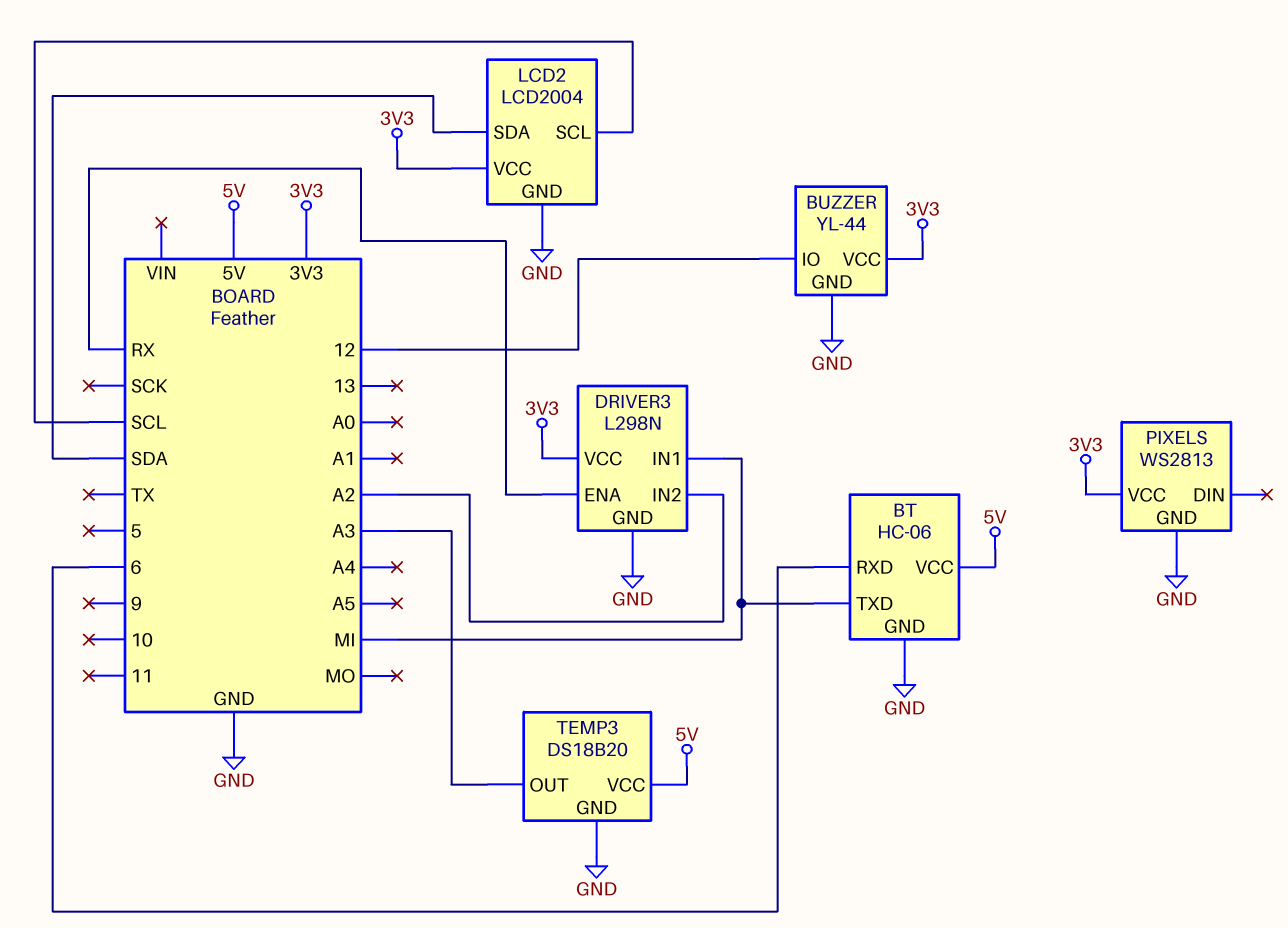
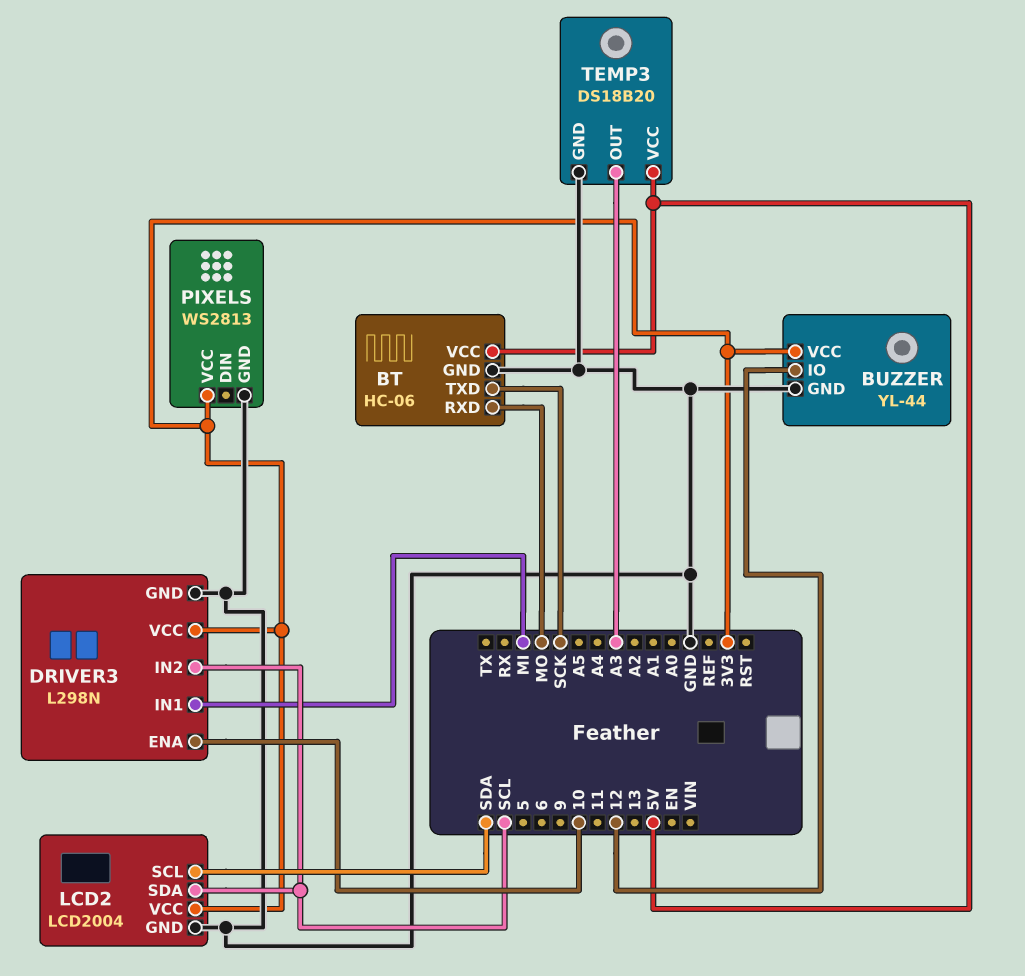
BT pin RXD: 6 -> MO
BT pin TXD: MI -> SCK
DRIVER3 pin ENA: RX -> 10
DRIVER3 pin IN2: A2 -> SCL
LCD2 pin SCL: SCL -> SDA
LCD2 pin SDA: SDA -> SCL

